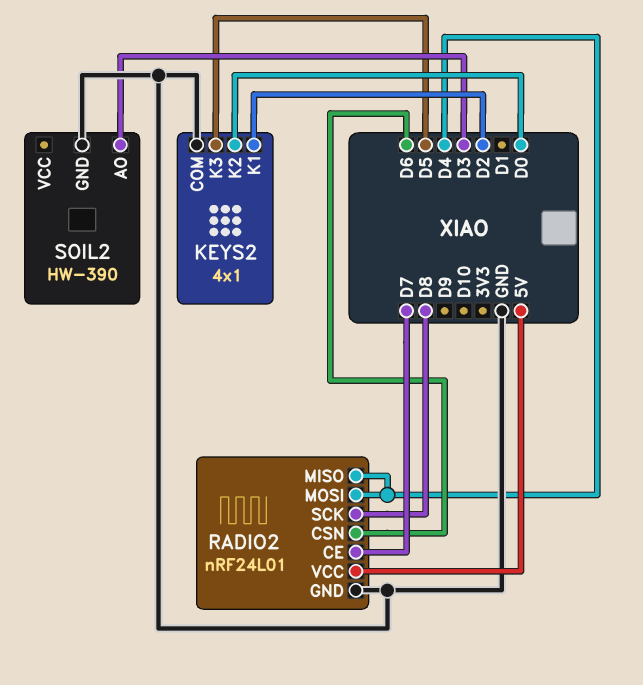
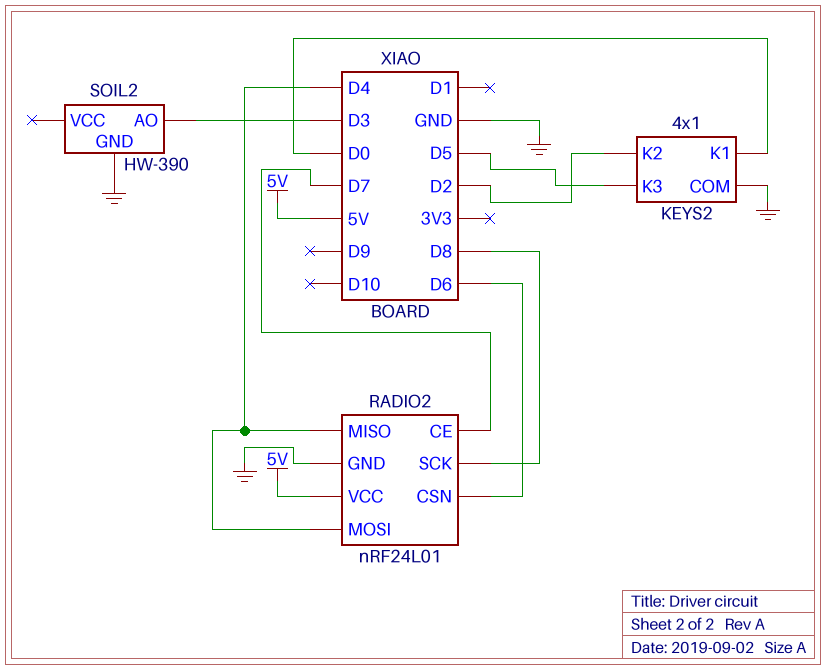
KEYS2 pin K1: D2 -> D0
KEYS2 pin K2: D0 -> D2

